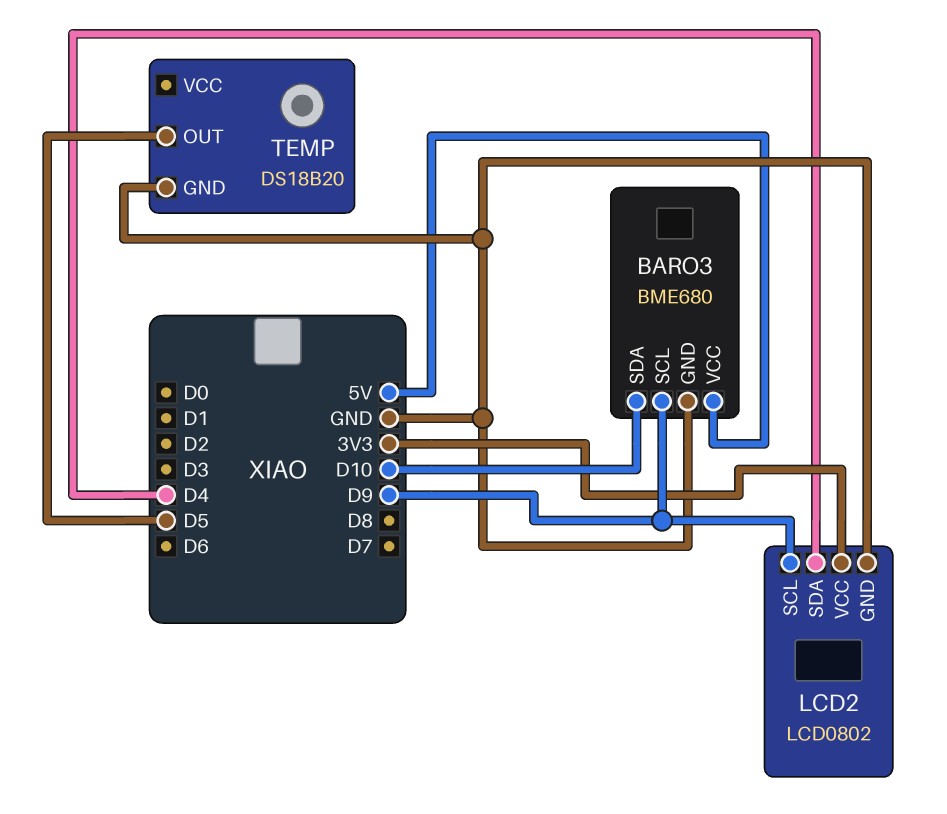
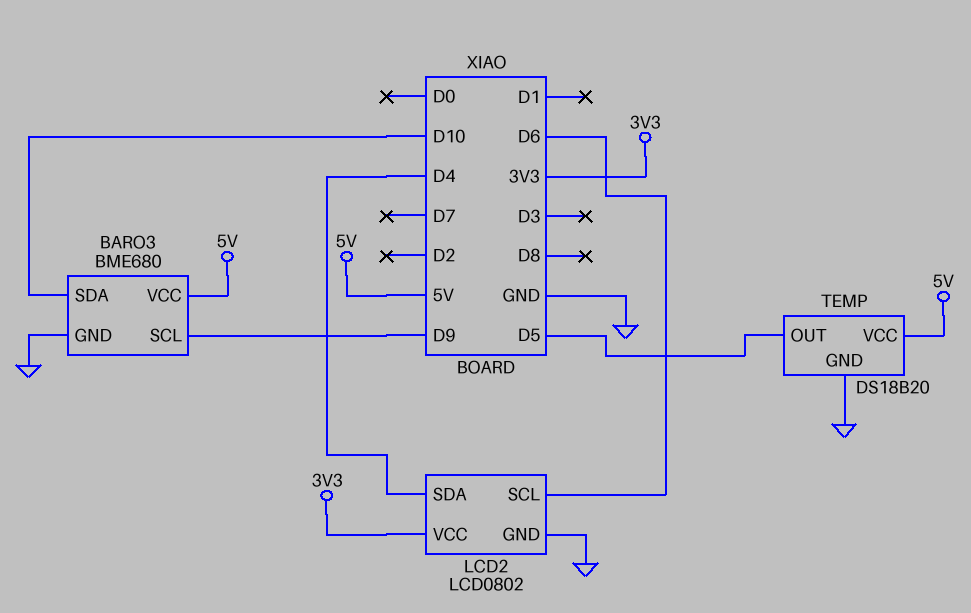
LCD2 pin SCL: D9 -> D6
TEMP pin VCC: none -> 5V

